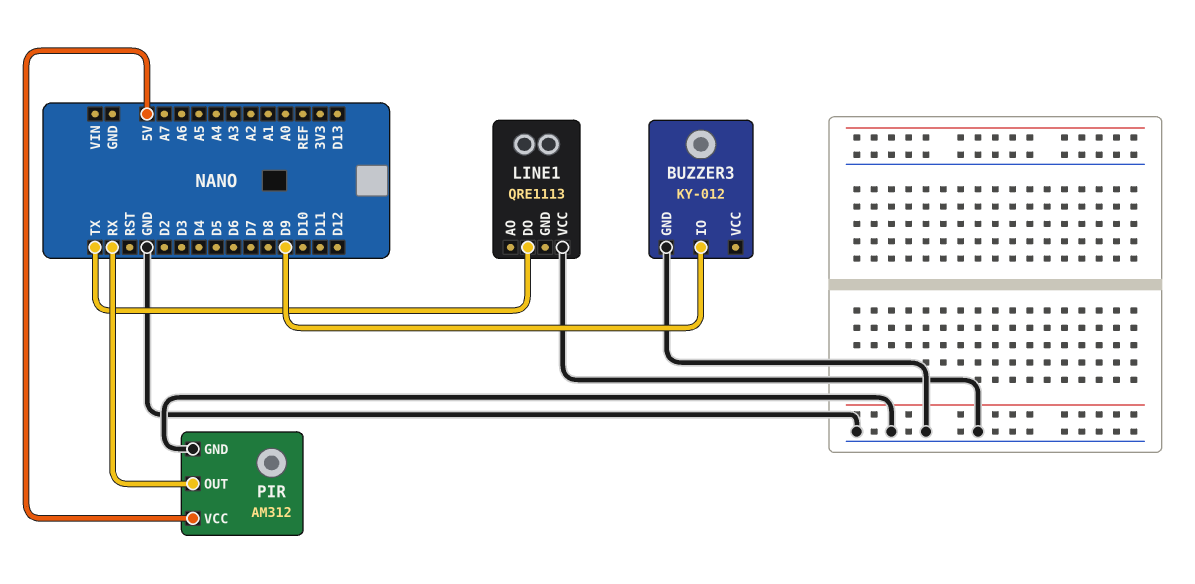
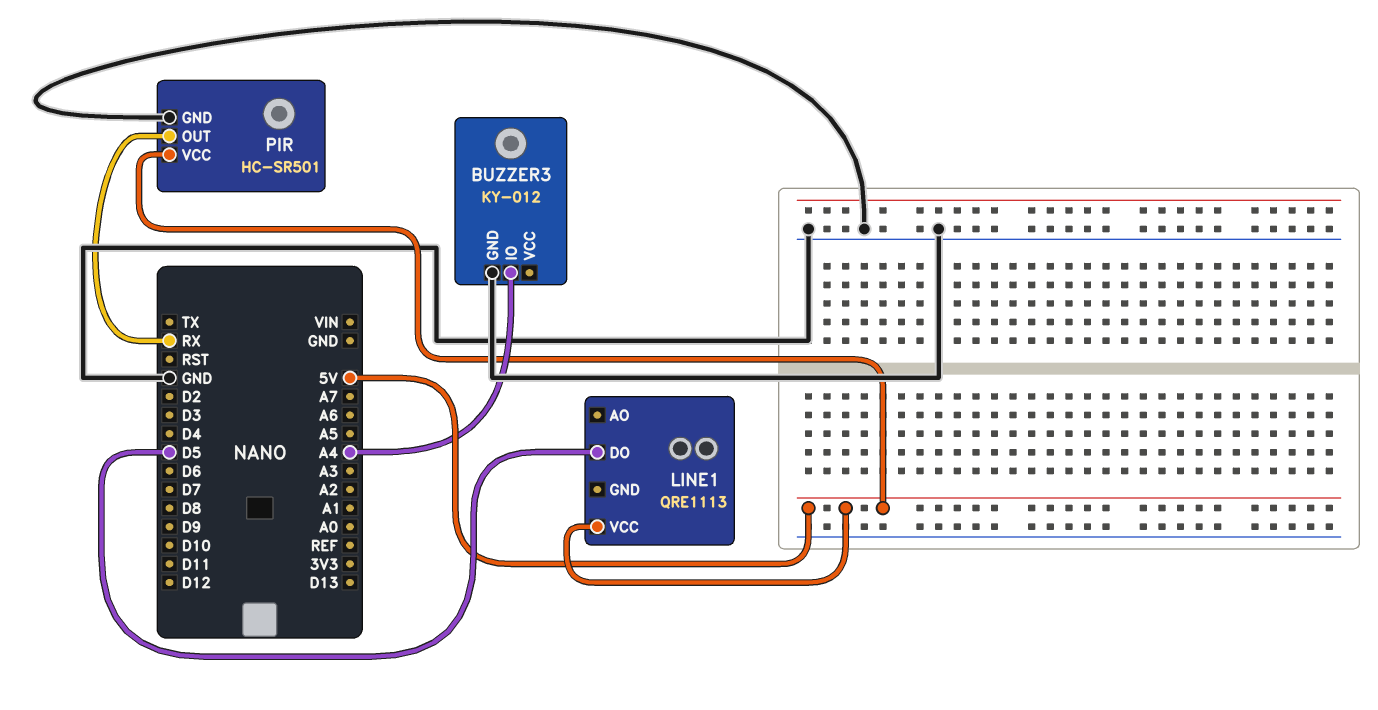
BUZZER3 pin IO: D9 -> A4
LINE1 pin DO: TX -> D5
LINE1 pin VCC: GND -> 5V
PIR: AM312 -> HC-SR501

